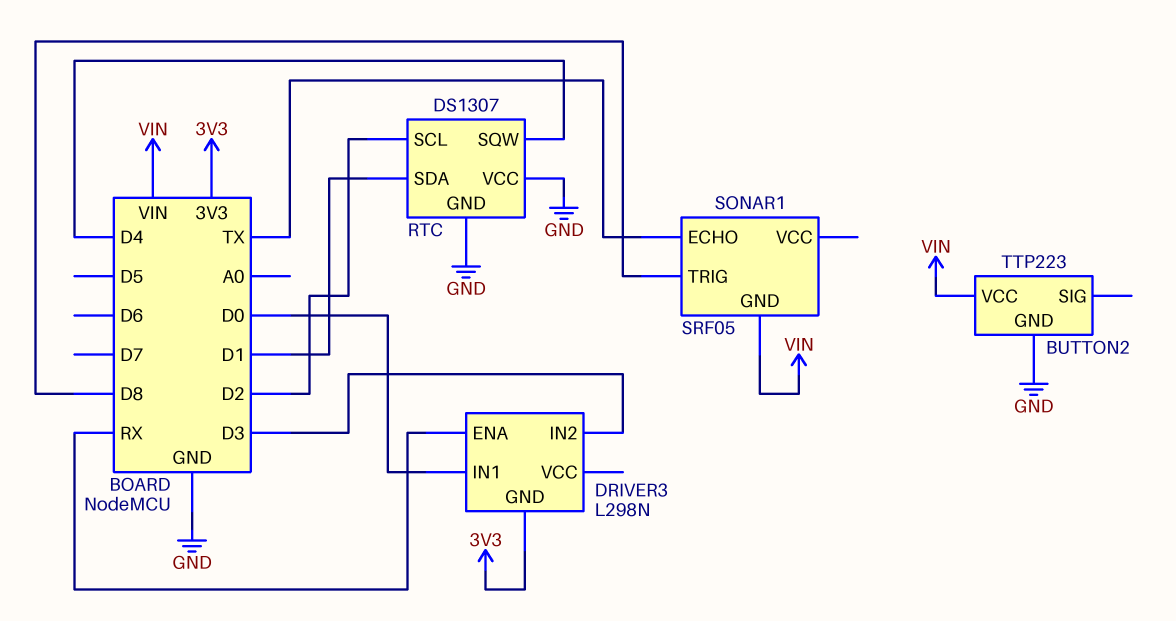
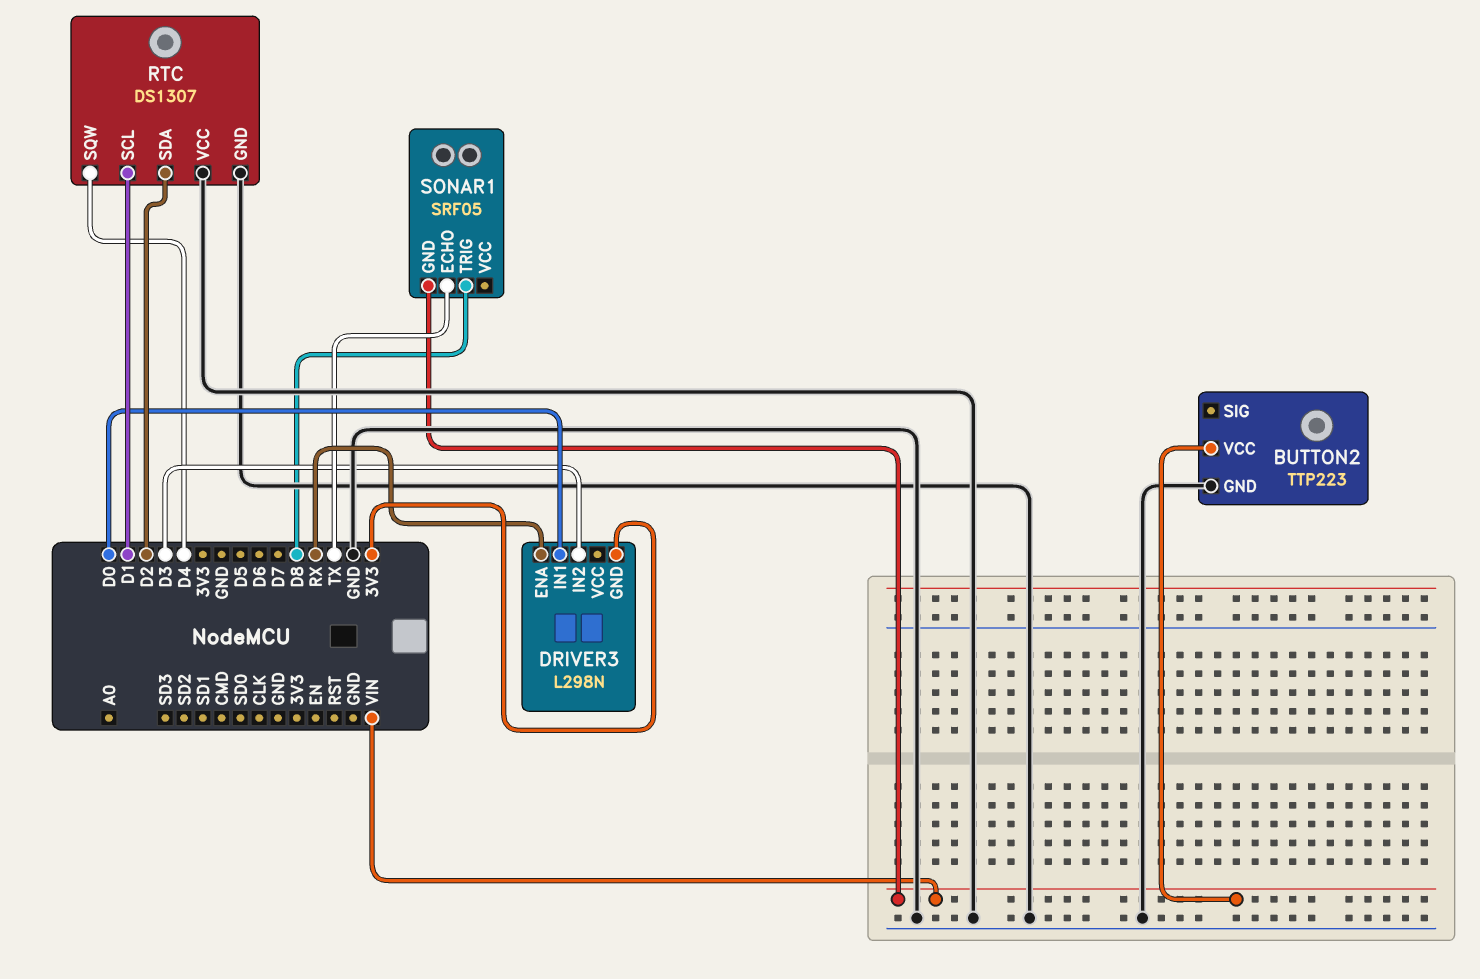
RTC pin SCL: D2 -> D1
RTC pin SDA: D1 -> D2

